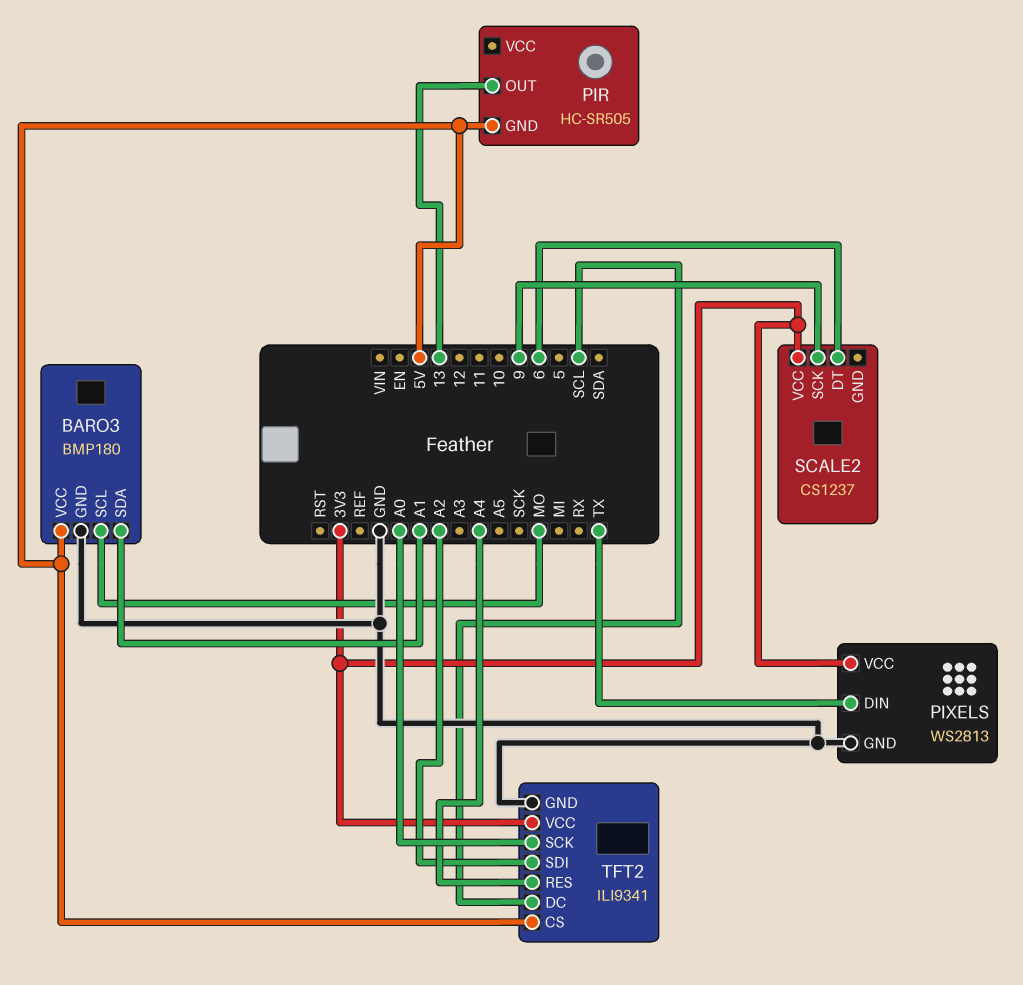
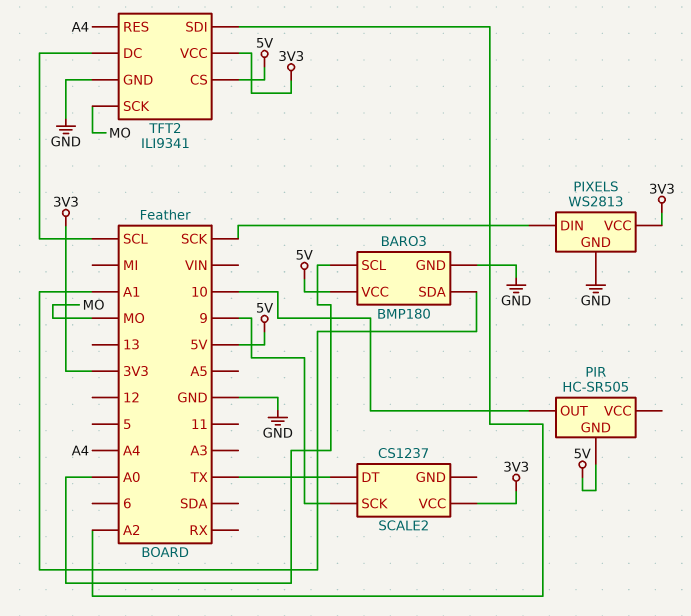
BARO3 pin SCL: MO -> A0
PIR pin OUT: 13 -> 10
PIXELS pin DIN: TX -> SCK
SCALE2 pin DT: 6 -> TX
TFT2 pin SCK: A0 -> MO

